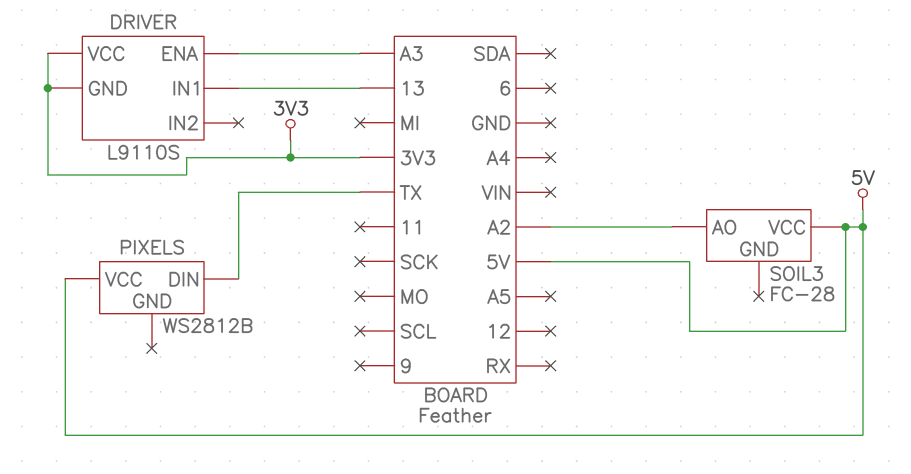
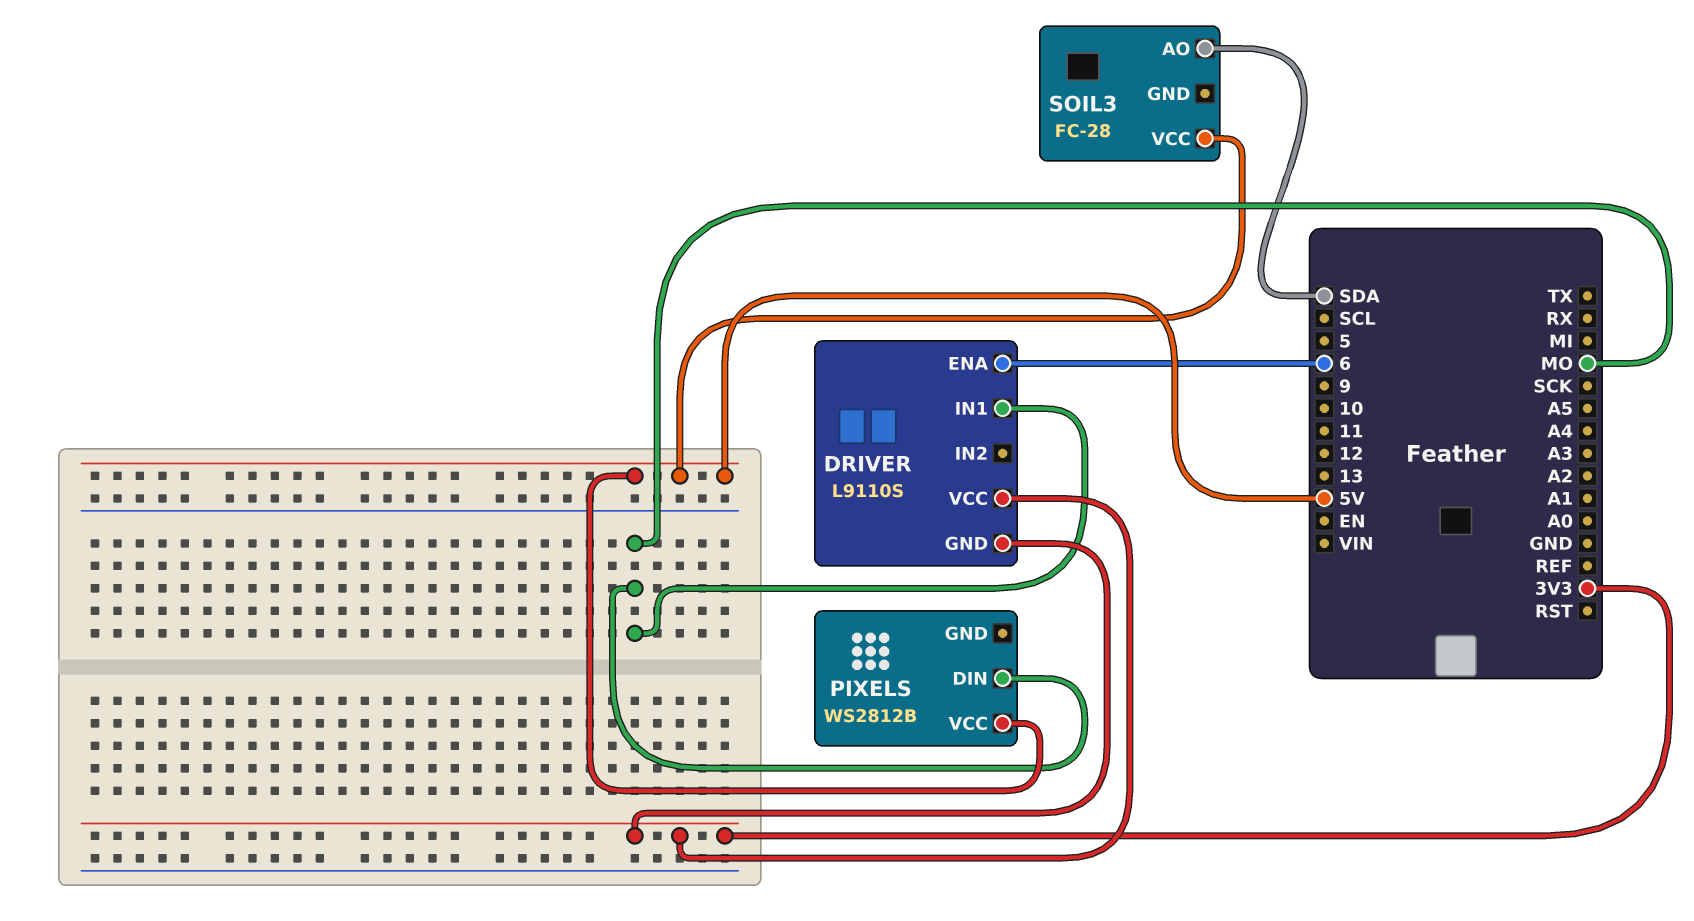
DRIVER pin ENA: A3 -> 6
DRIVER pin IN1: 13 -> MO
PIXELS pin DIN: TX -> MO
SOIL3 pin AO: A2 -> SDA

